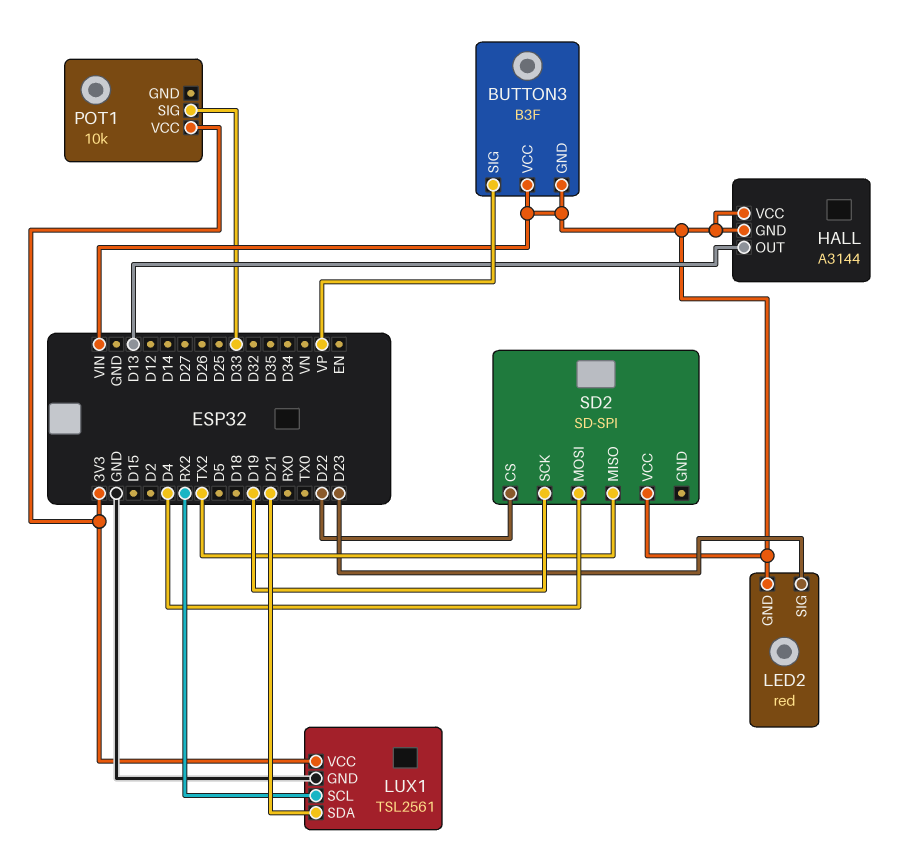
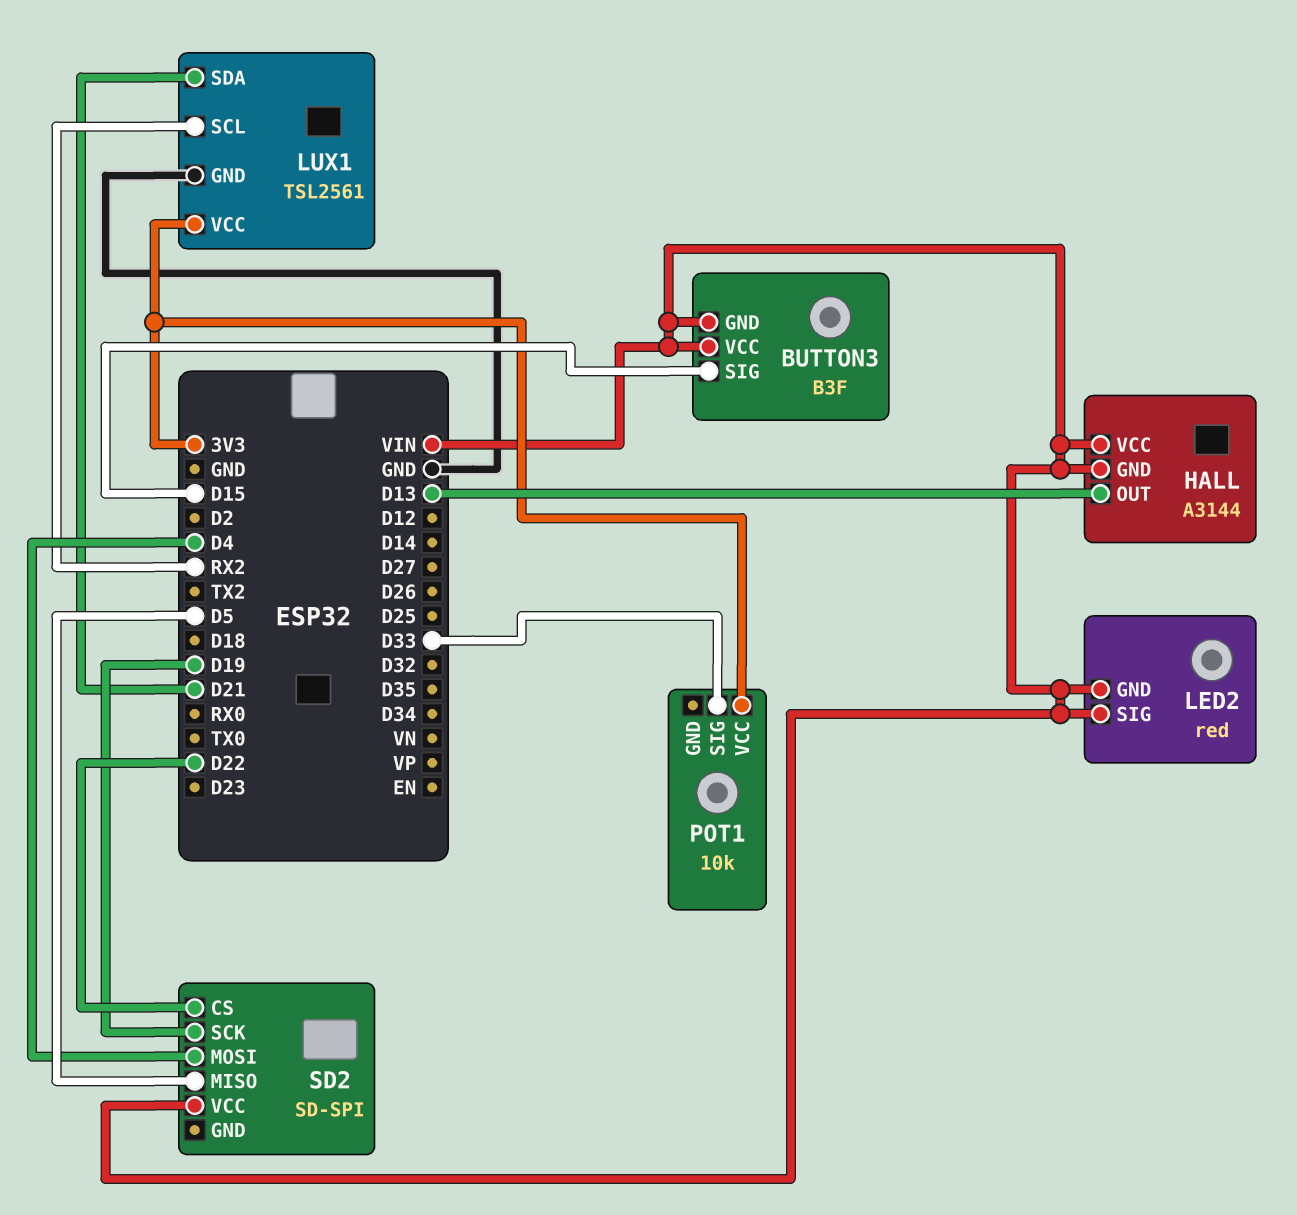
BUTTON3 pin SIG: VP -> D15
LED2 pin SIG: D23 -> VIN
SD2 pin MISO: TX2 -> D5

